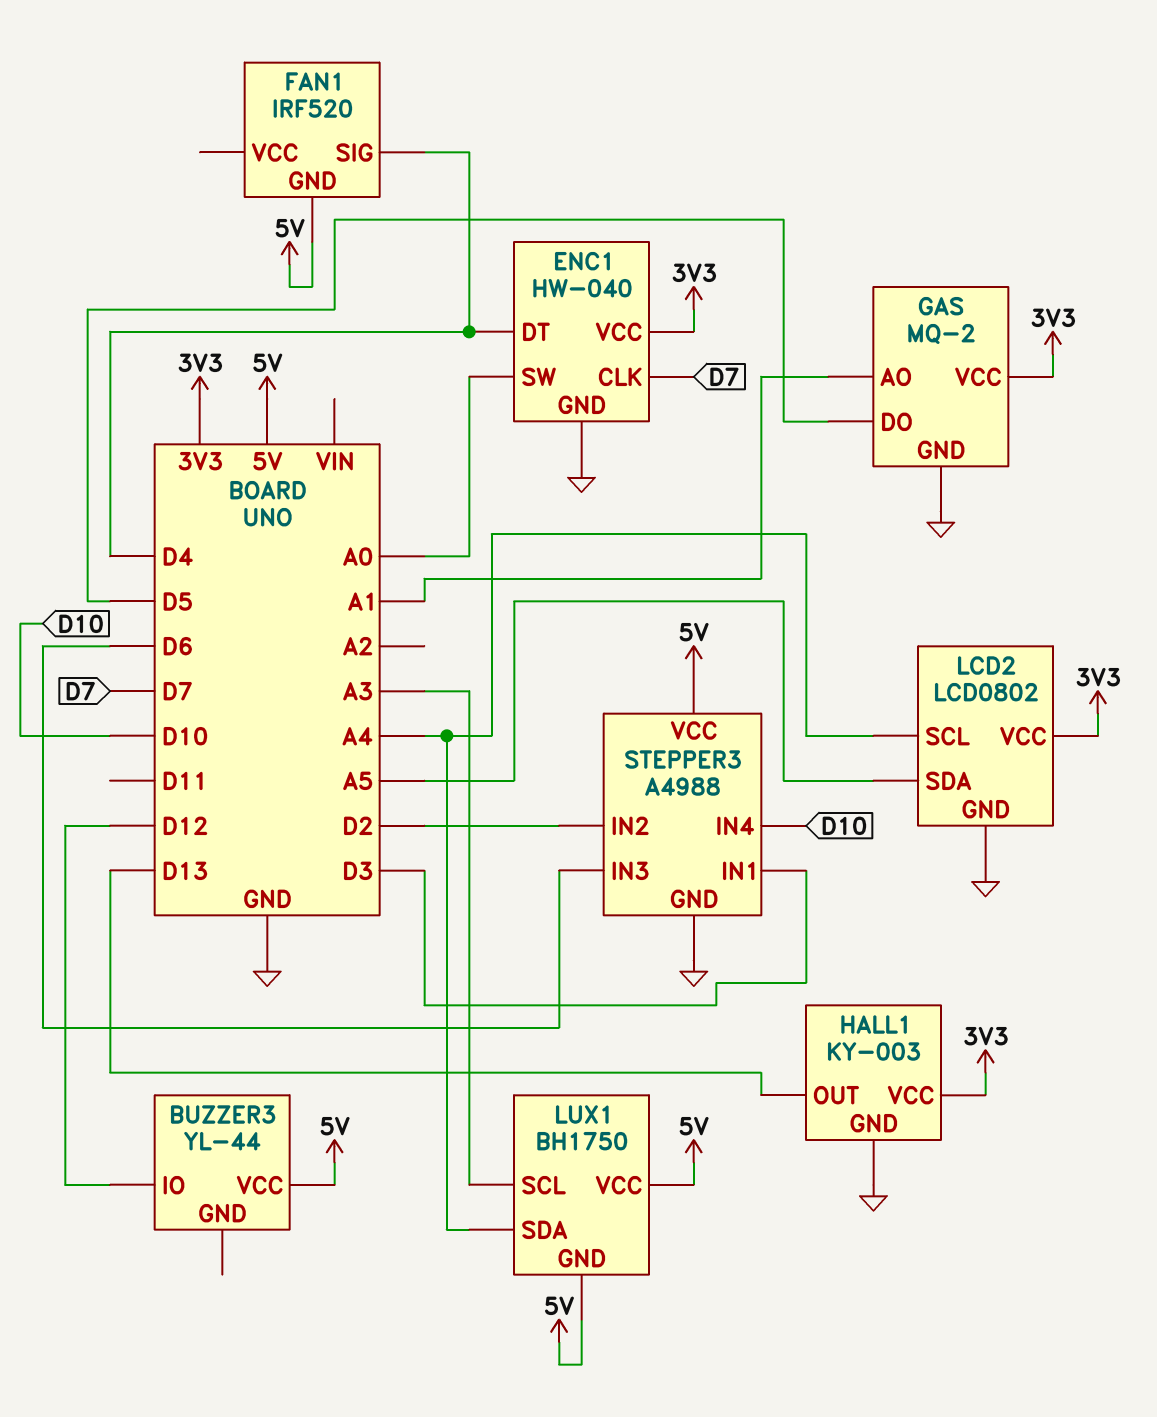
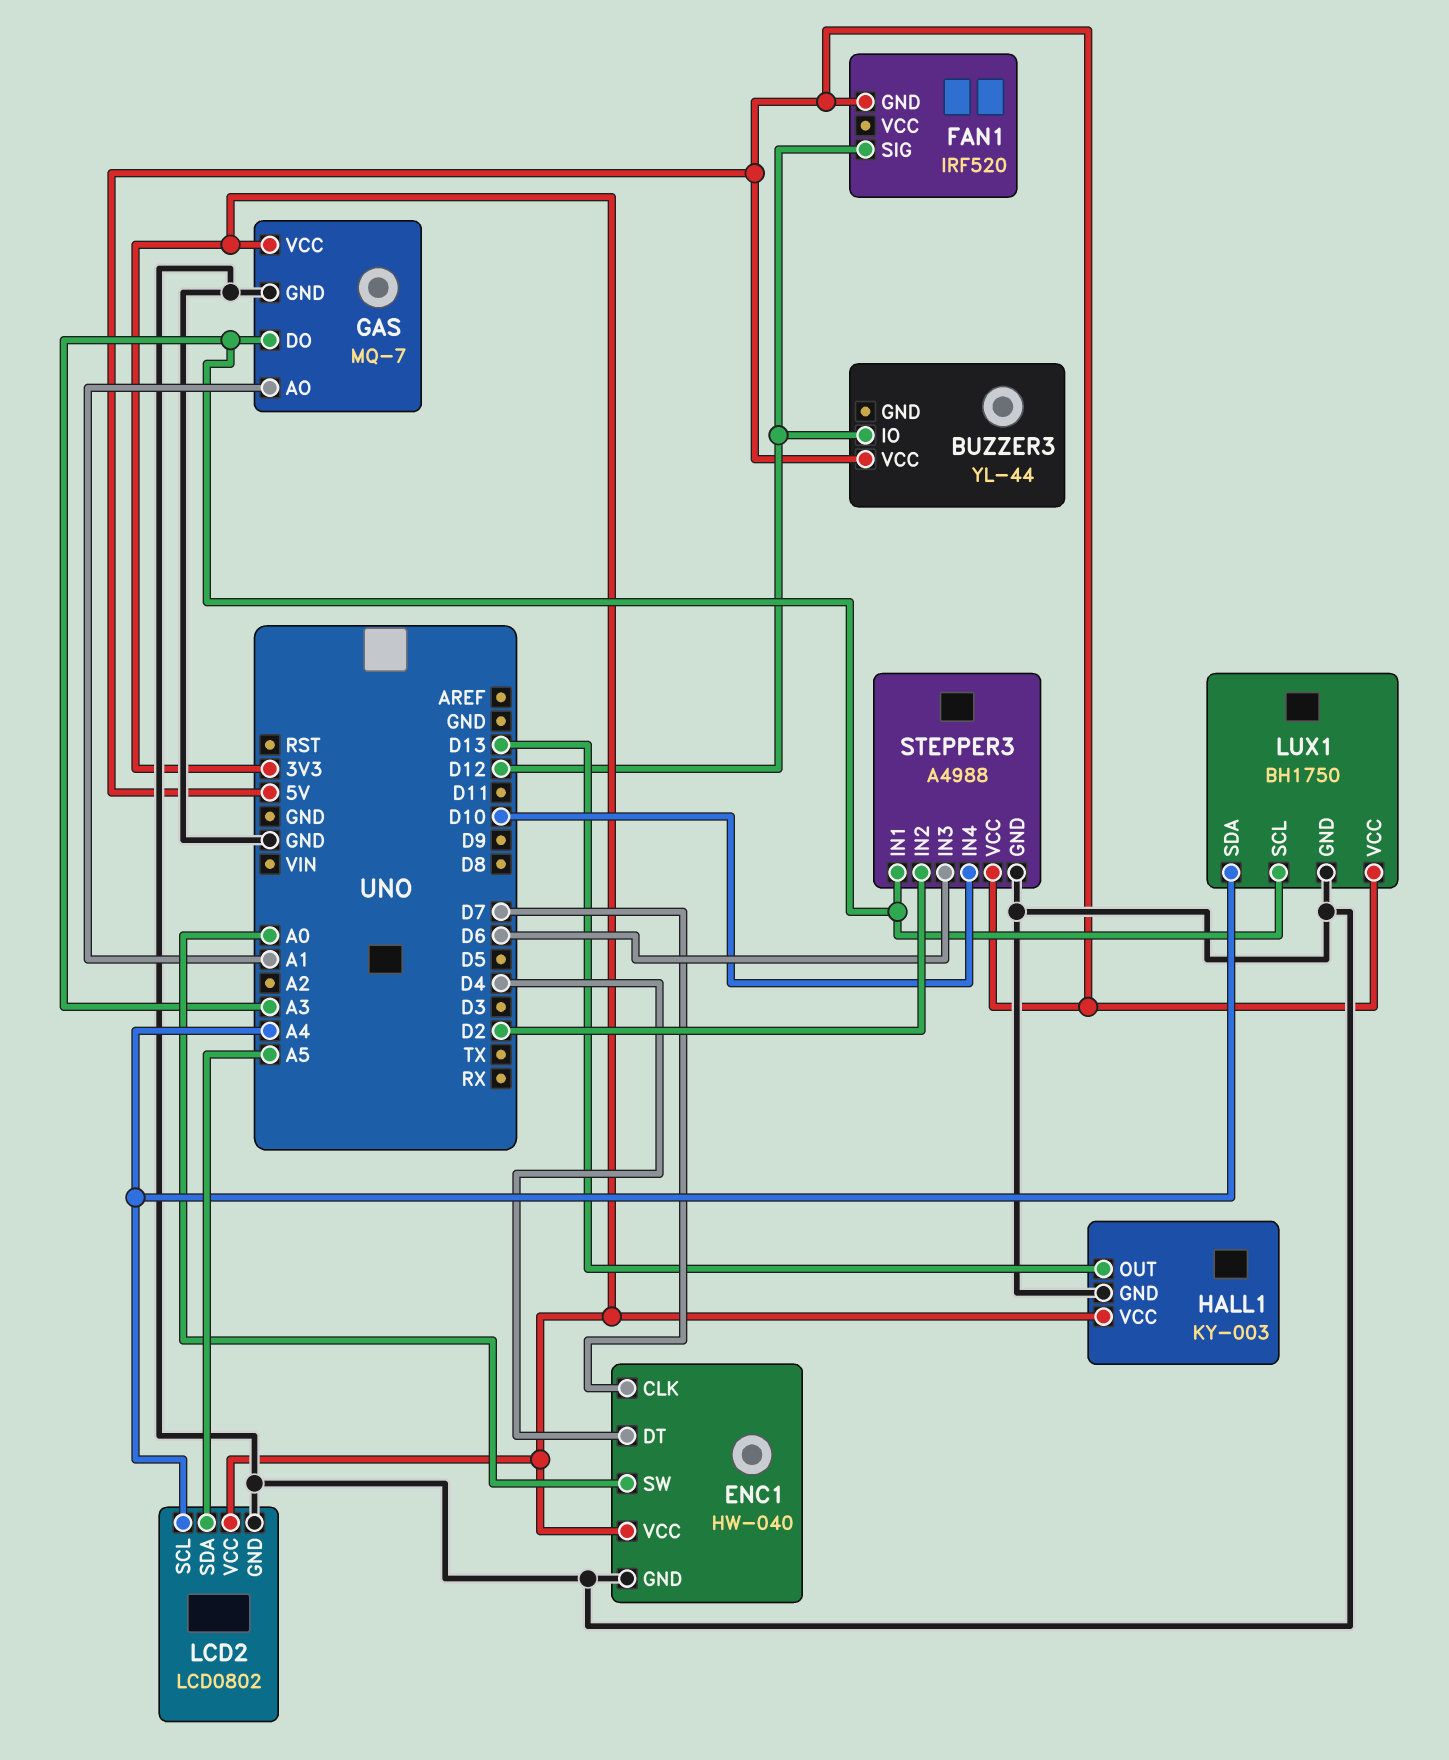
FAN1 pin SIG: D4 -> D12
GAS: MQ-2 -> MQ-7
GAS pin DO: D5 -> A3
LUX1 pin GND: 5V -> GND
STEPPER3 pin IN1: D3 -> A3

